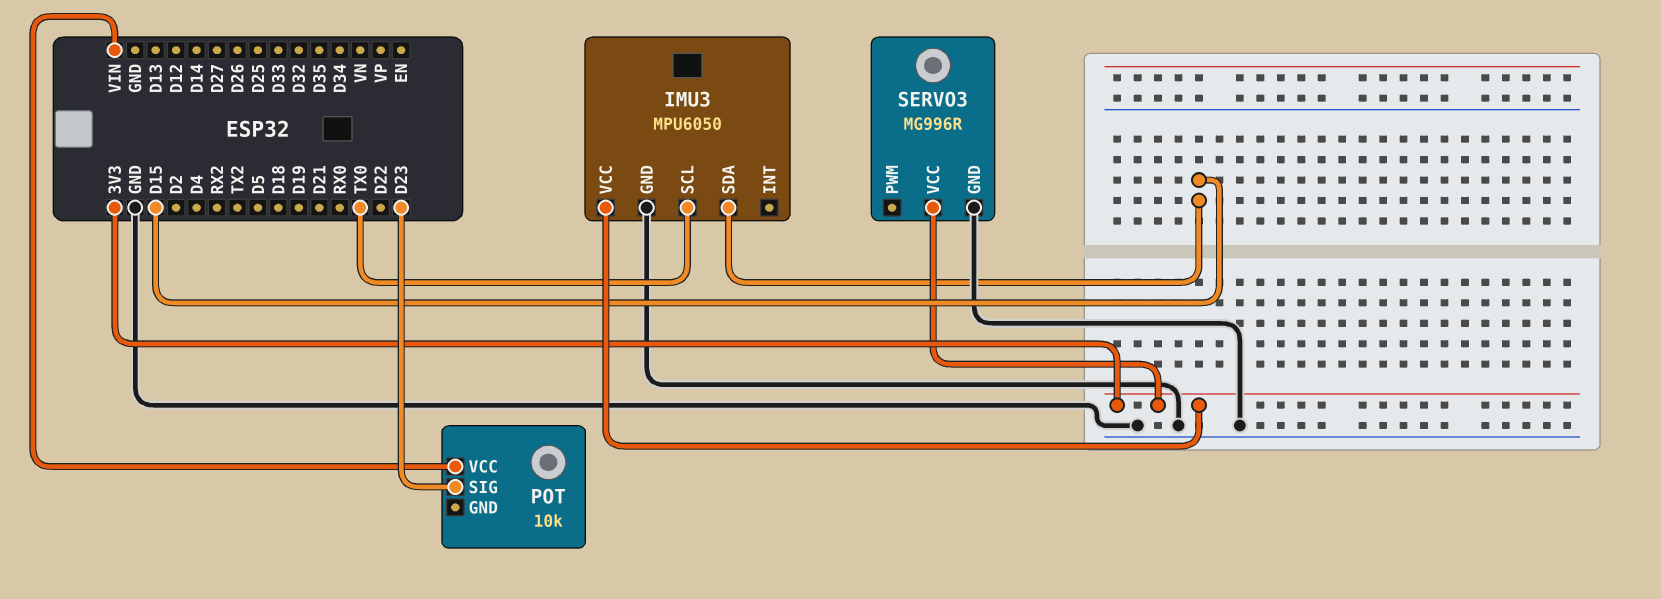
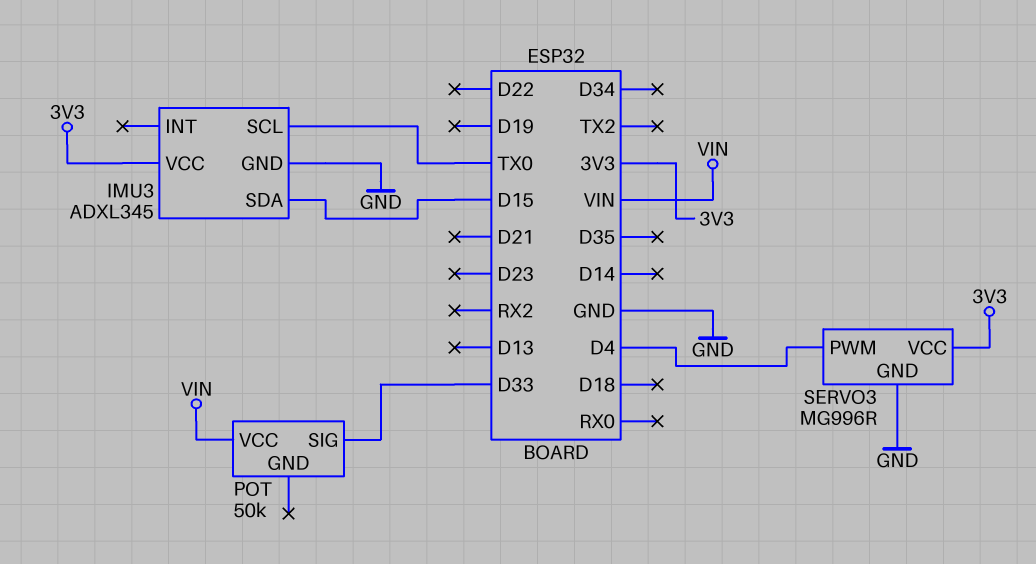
IMU3: MPU6050 -> ADXL345
POT: 10k -> 50k
POT pin SIG: D23 -> D33
SERVO3 pin PWM: none -> D4

